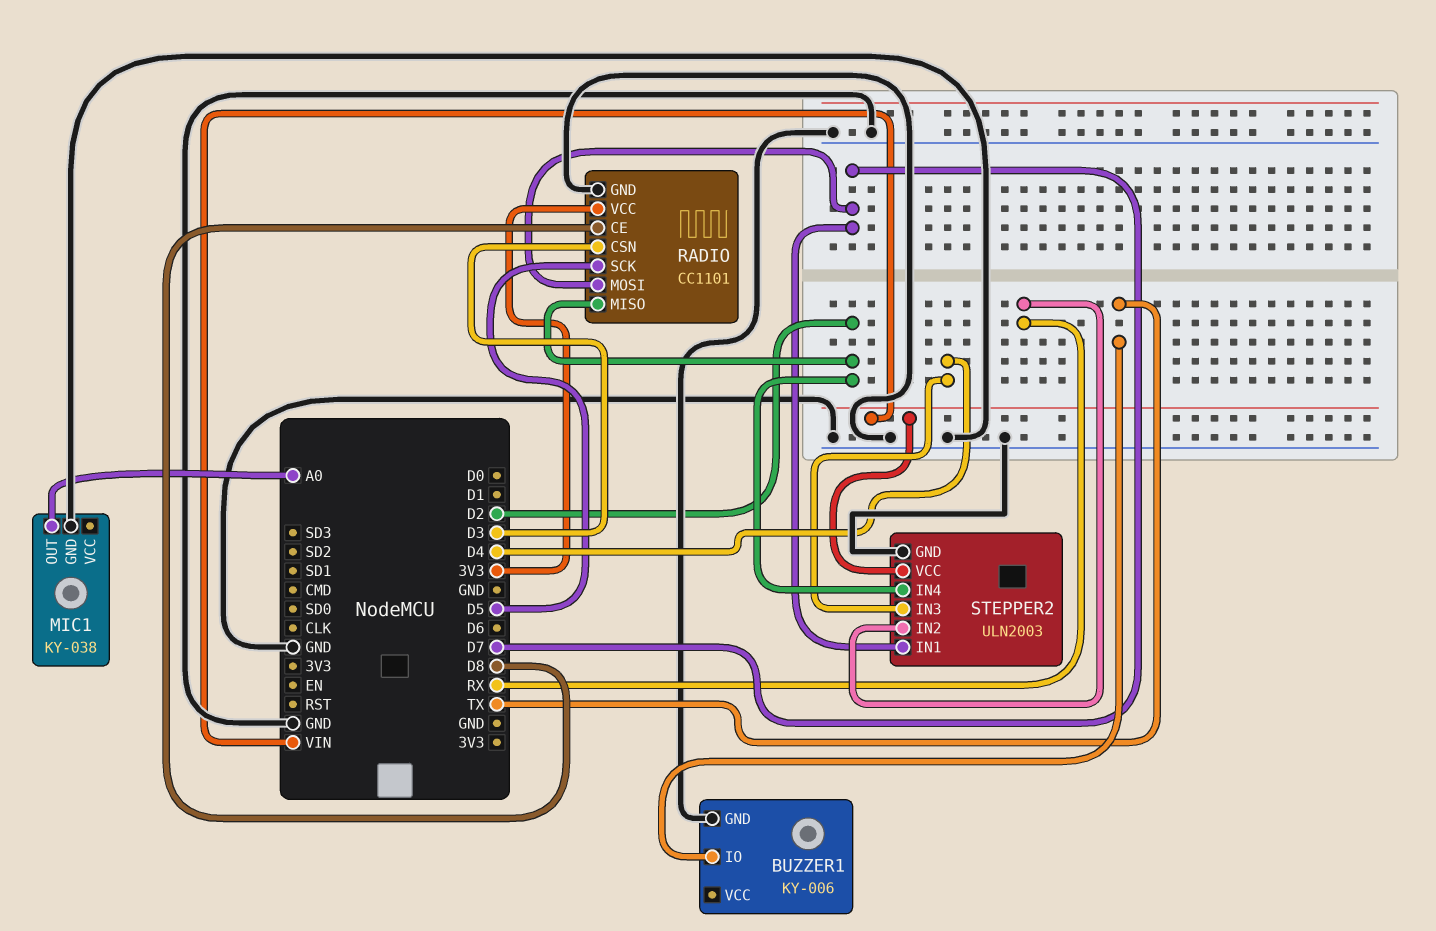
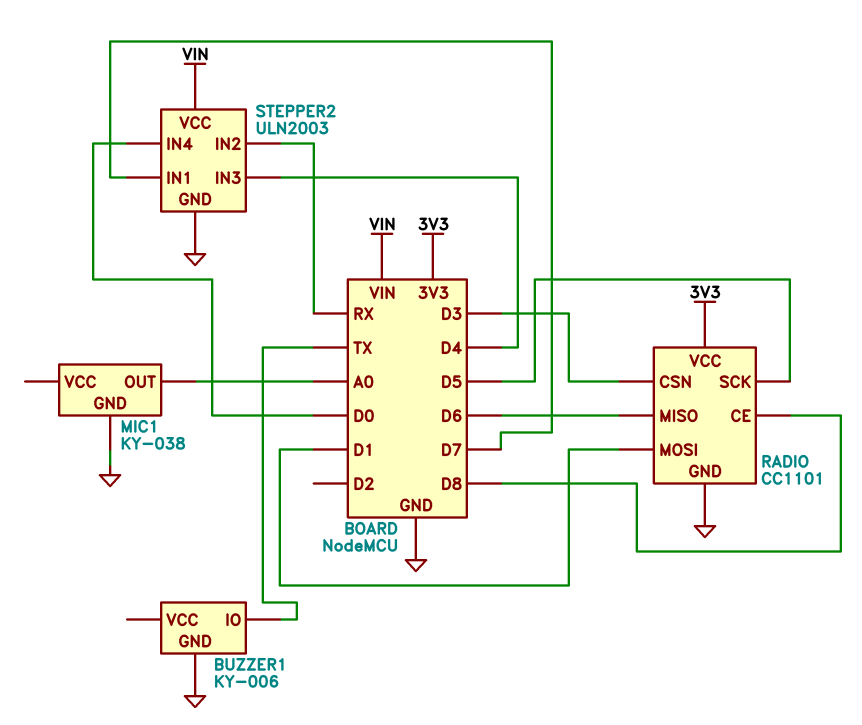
RADIO pin MISO: D2 -> D6
RADIO pin MOSI: D7 -> D1
STEPPER2 pin IN4: D2 -> D0

